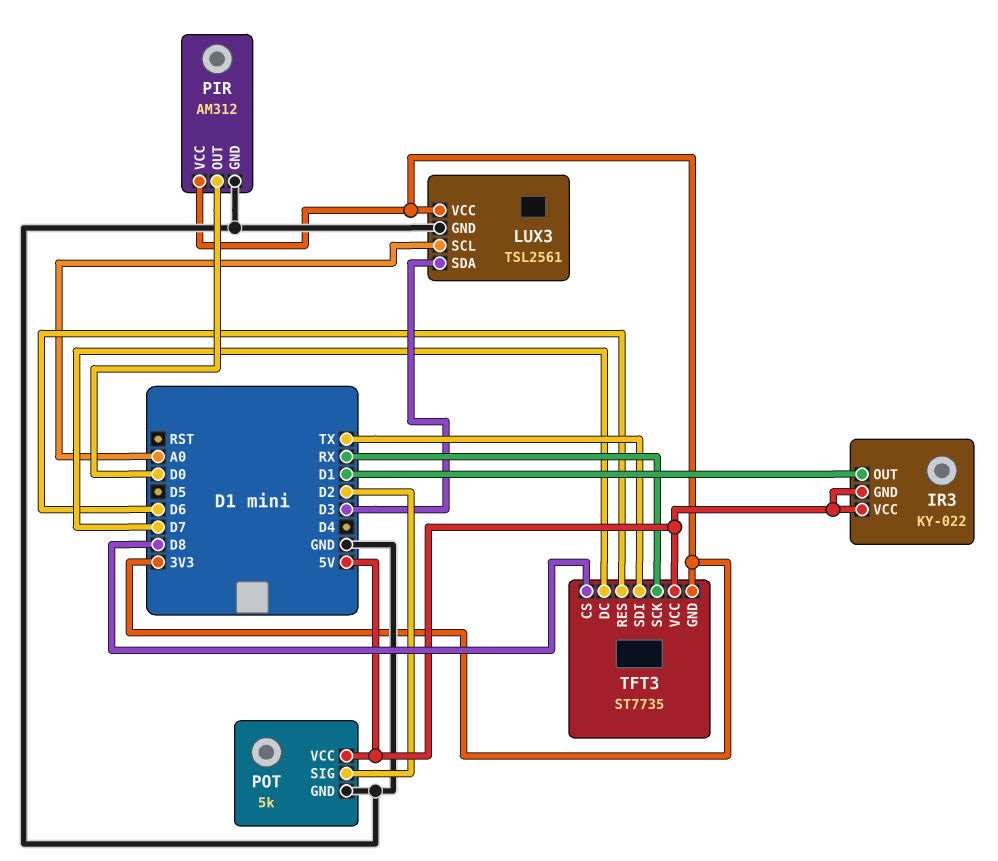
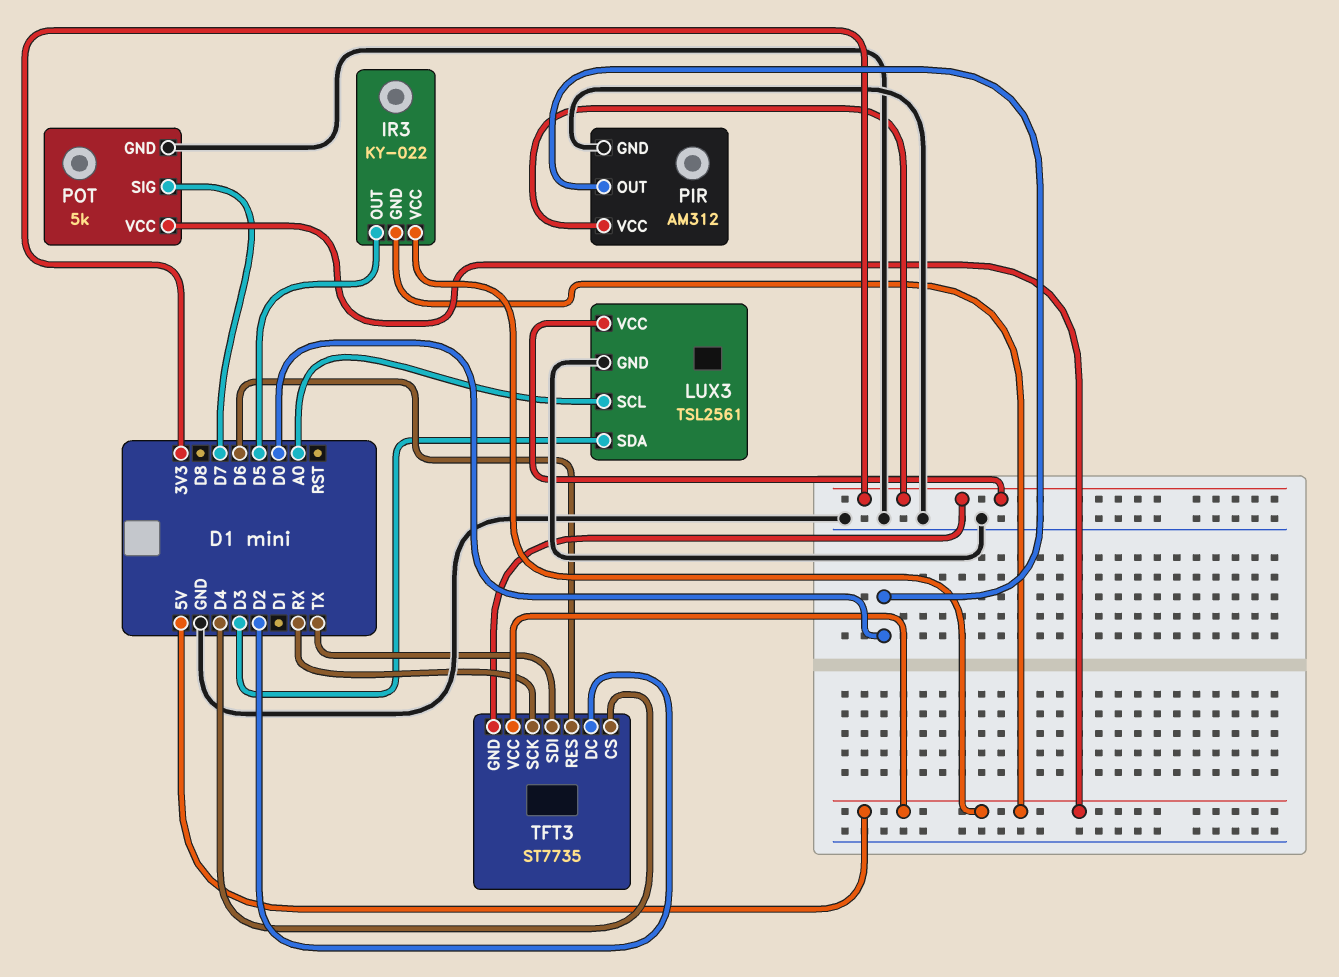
IR3 pin OUT: D1 -> D5
POT pin SIG: D2 -> D7
TFT3 pin CS: D8 -> D4
TFT3 pin DC: D7 -> D2

